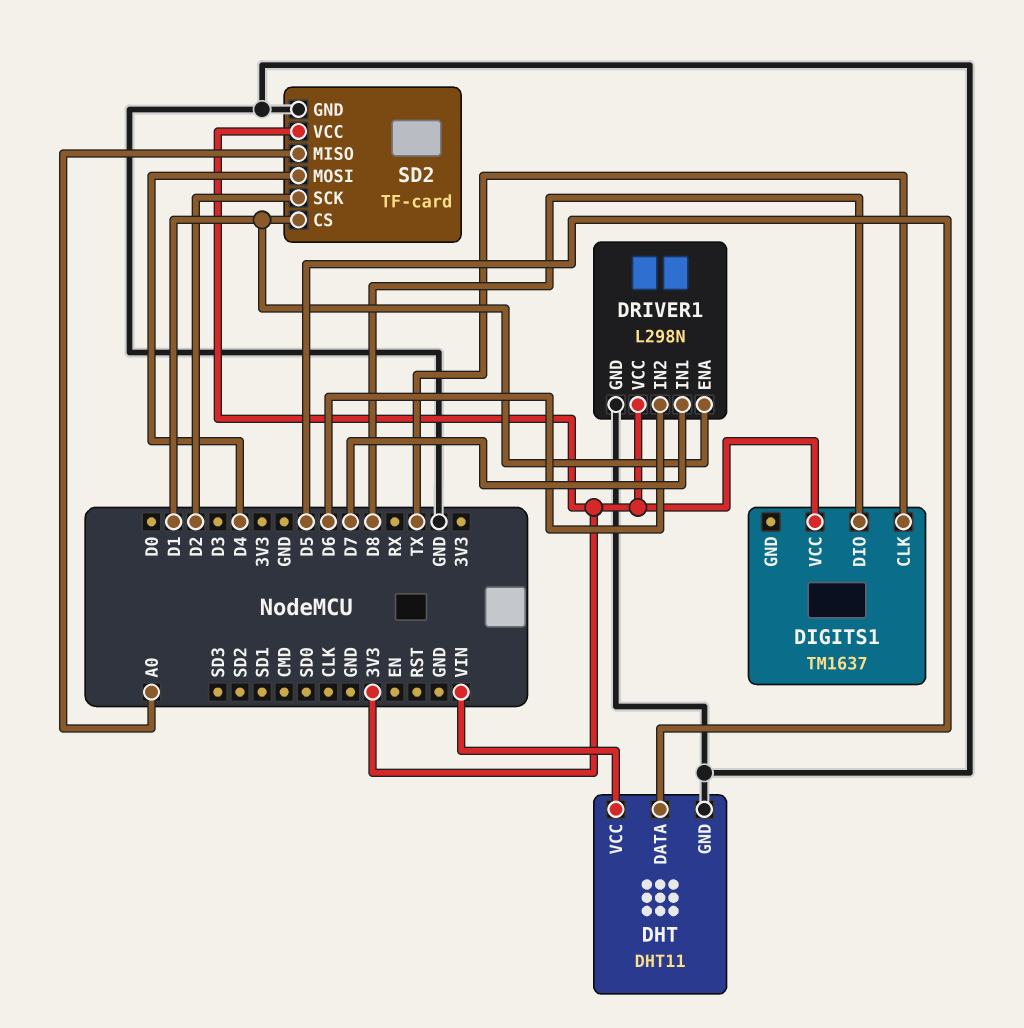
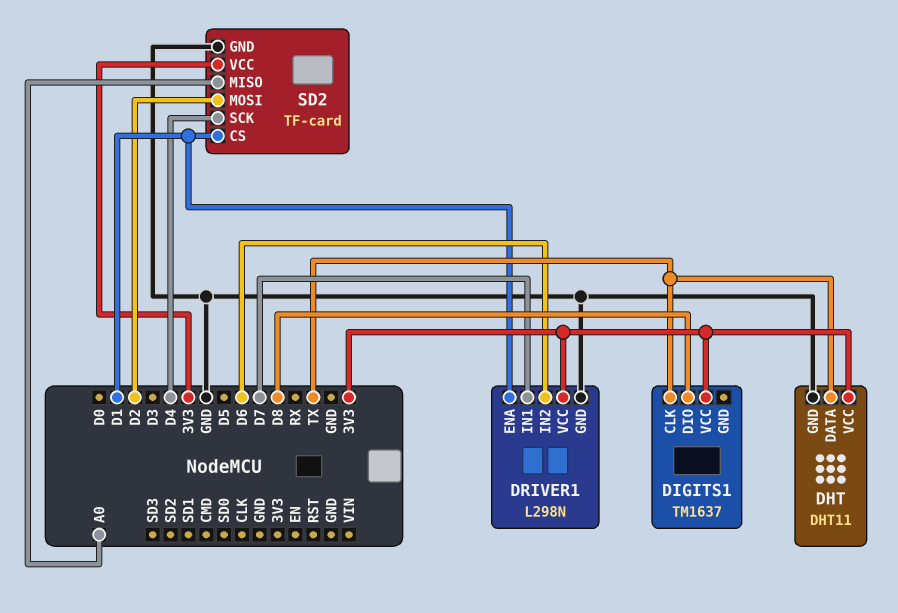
DHT pin DATA: D5 -> TX
DHT pin VCC: VIN -> 3V3
SD2 pin MOSI: D4 -> D2
SD2 pin SCK: D2 -> D4

